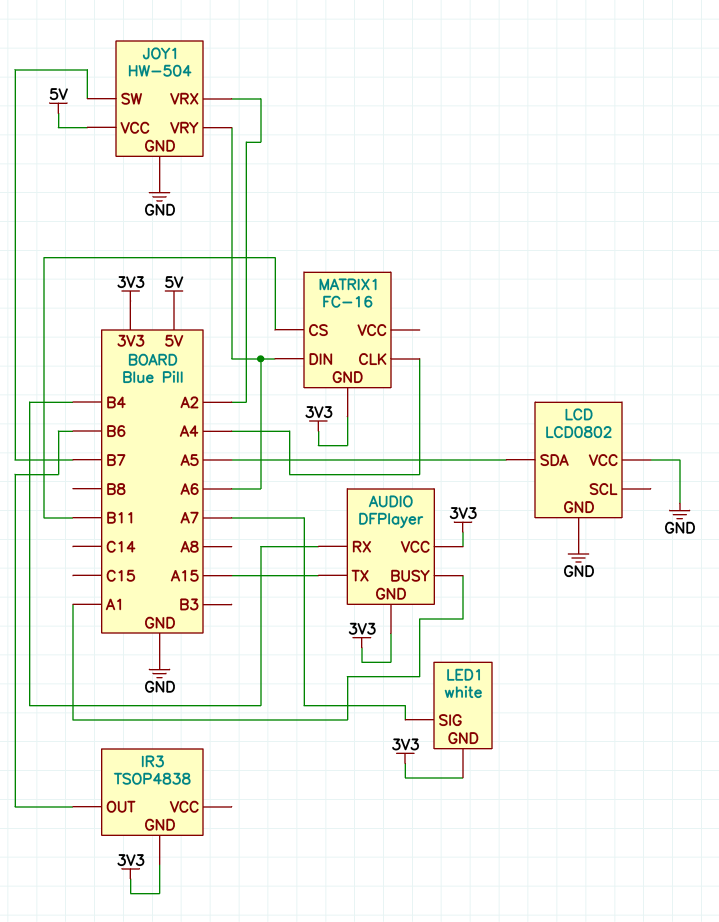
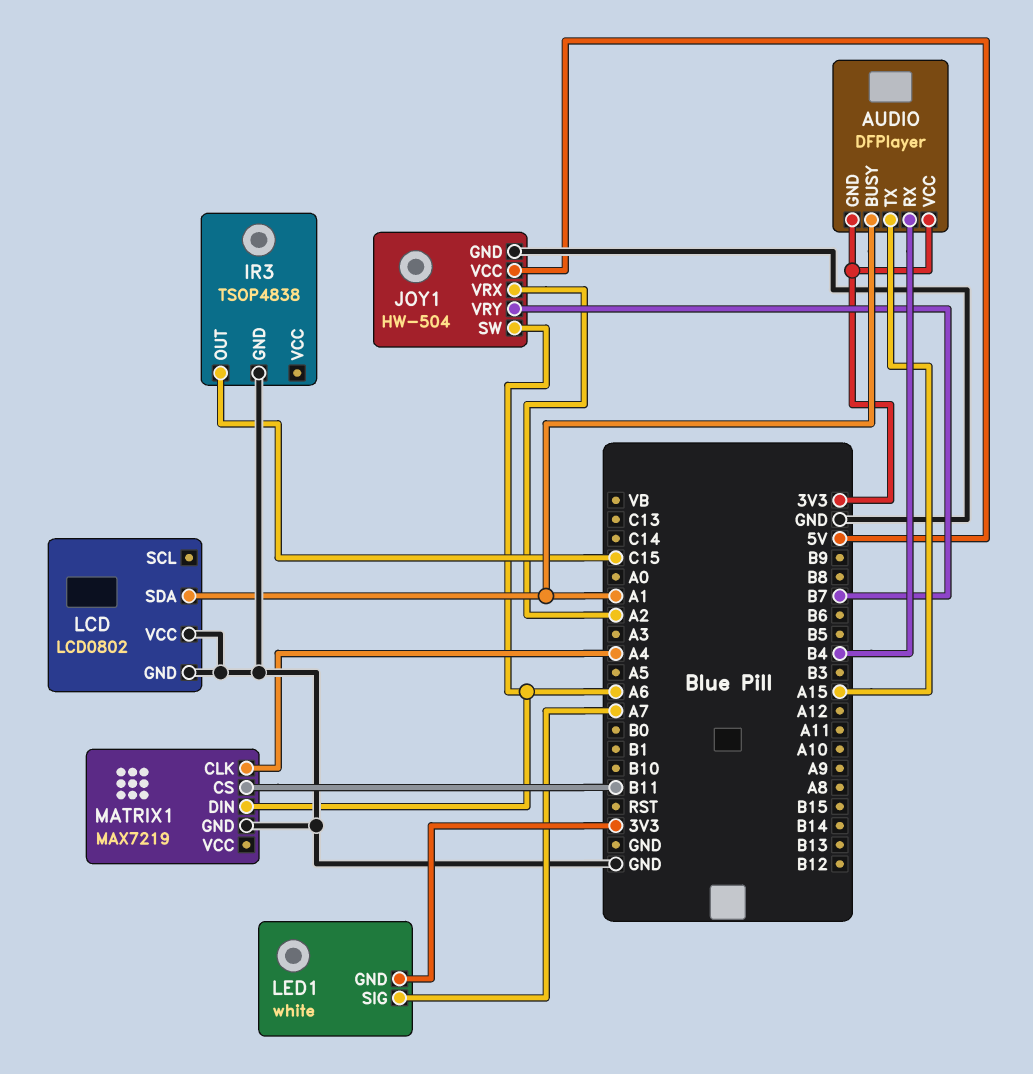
IR3 pin GND: 3V3 -> GND
IR3 pin OUT: B6 -> C15
JOY1 pin SW: B7 -> A6
JOY1 pin VRY: A6 -> B7
LCD pin SDA: A5 -> A1
MATRIX1: FC-16 -> MAX7219
MATRIX1 pin GND: 3V3 -> GND

